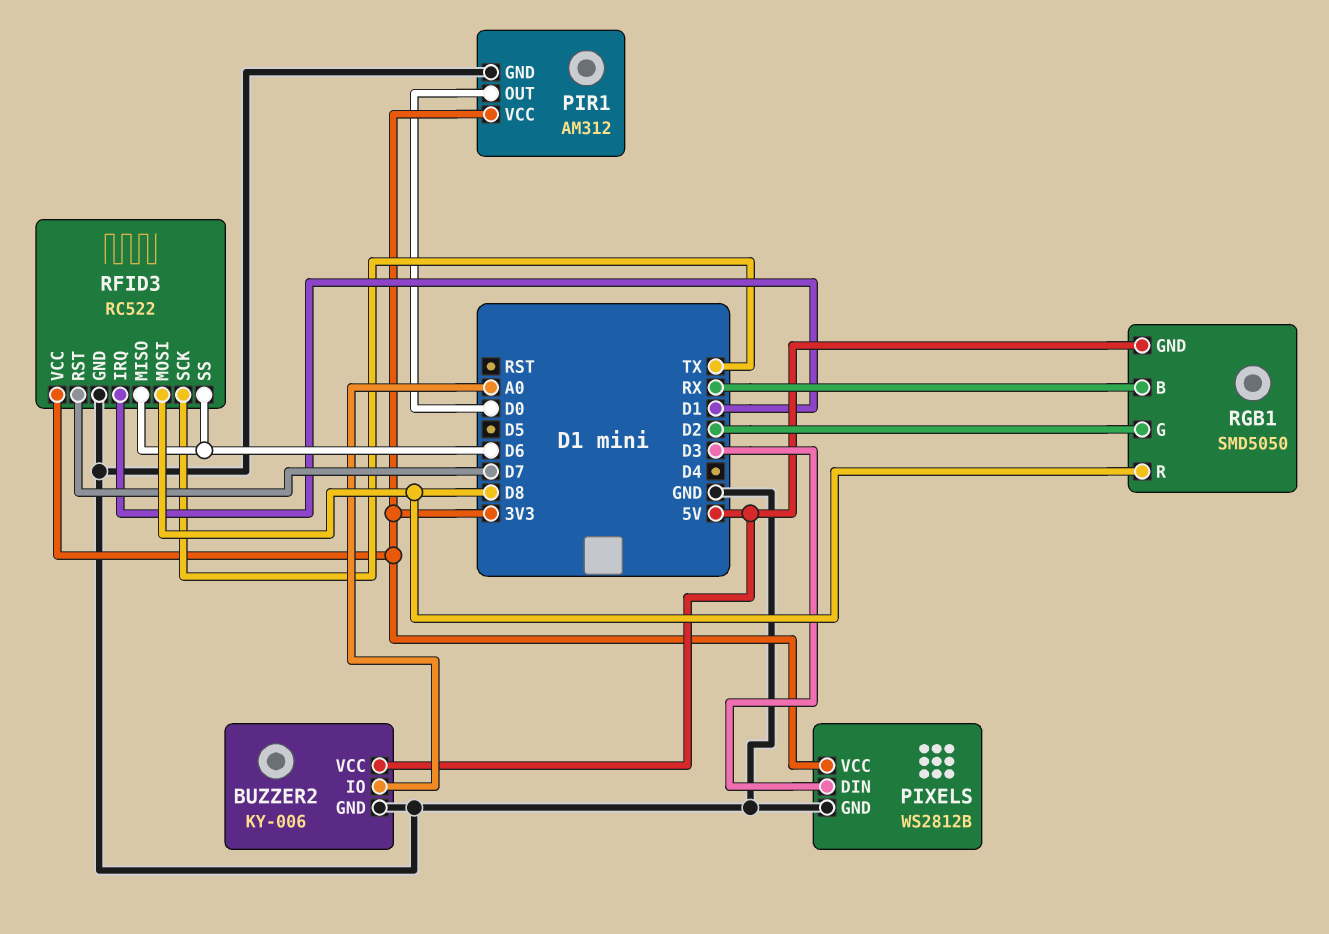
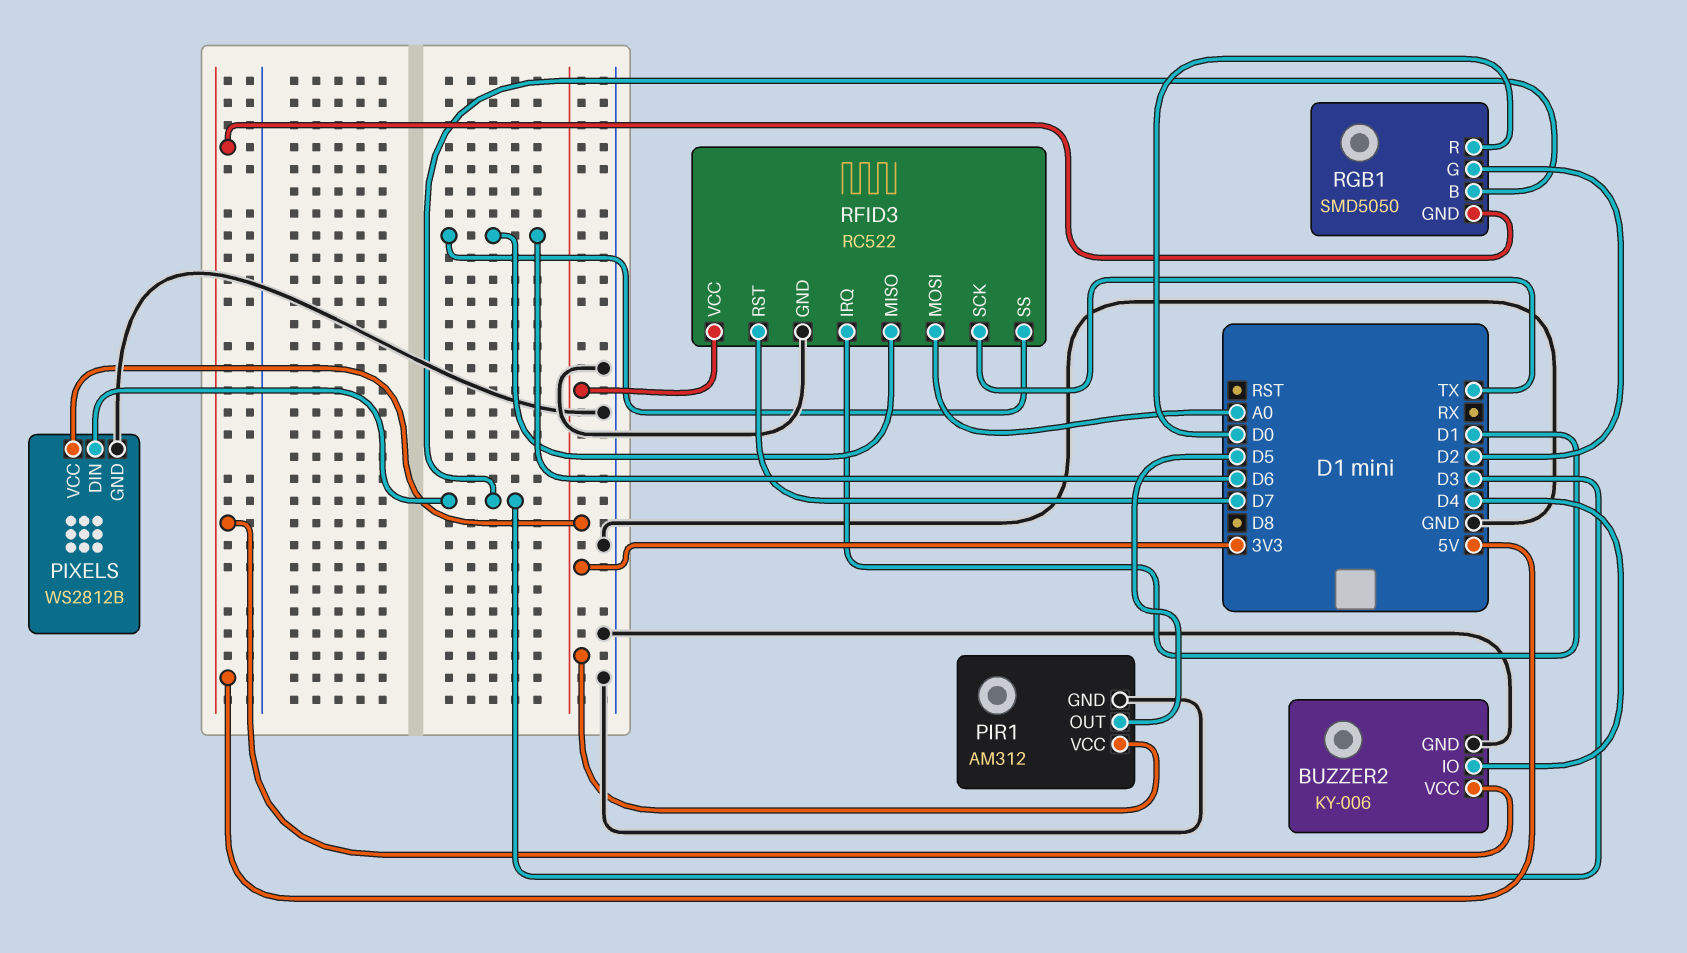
BUZZER2 pin IO: A0 -> D4
PIR1 pin OUT: D0 -> D5
RFID3 pin MOSI: D8 -> A0
RGB1 pin B: RX -> D3
RGB1 pin R: D8 -> D0

